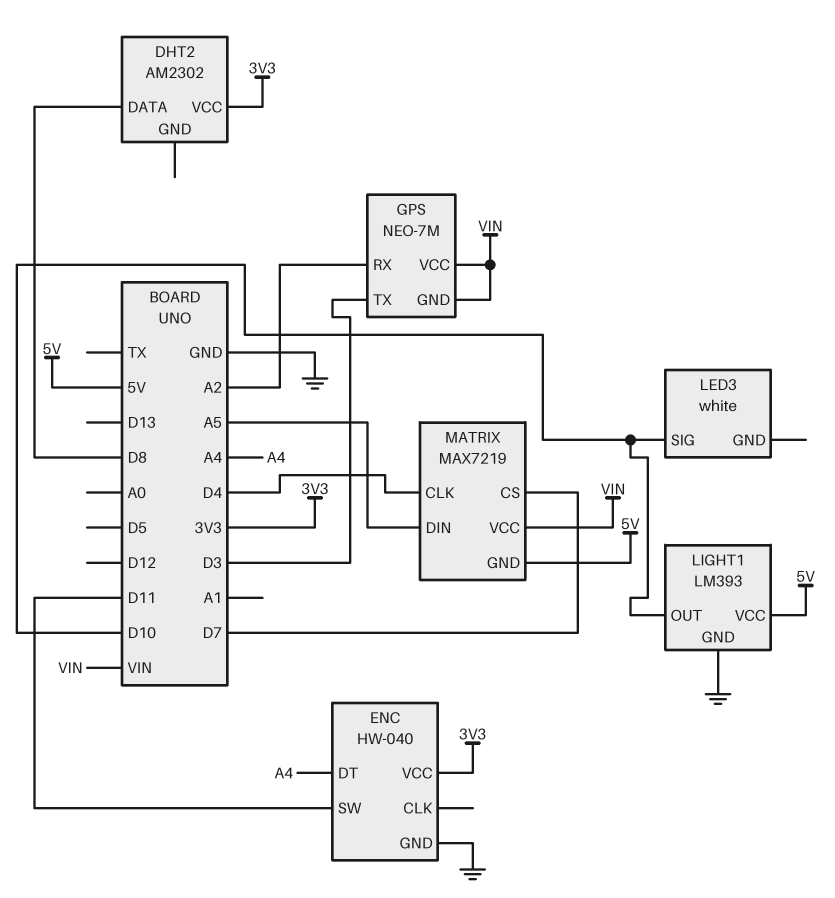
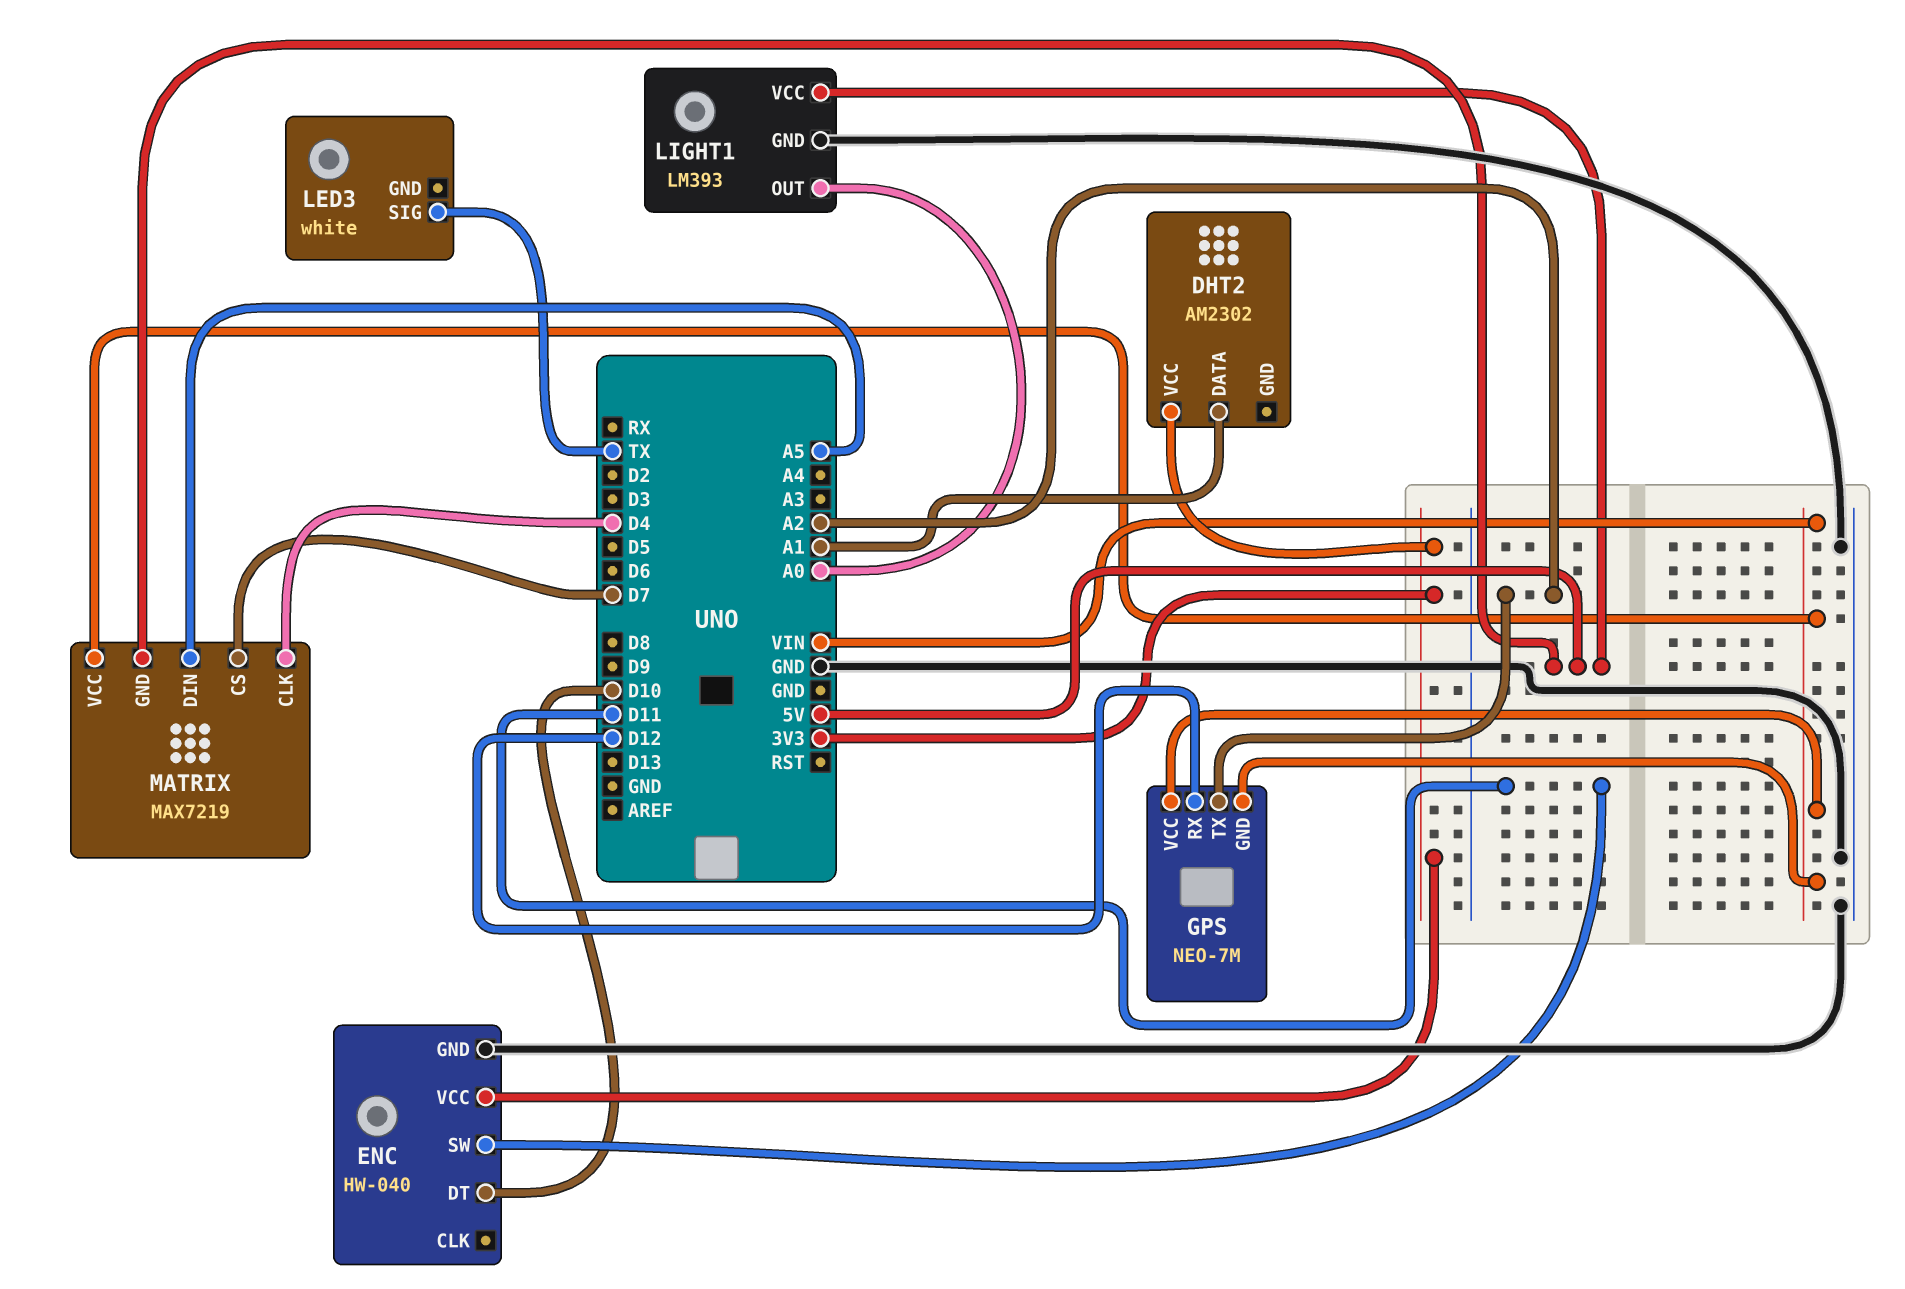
DHT2 pin DATA: D8 -> A1
ENC pin DT: A4 -> D10
GPS pin RX: A2 -> D12
GPS pin TX: D3 -> A2
LED3 pin SIG: D10 -> TX
LIGHT1 pin OUT: D10 -> A0

